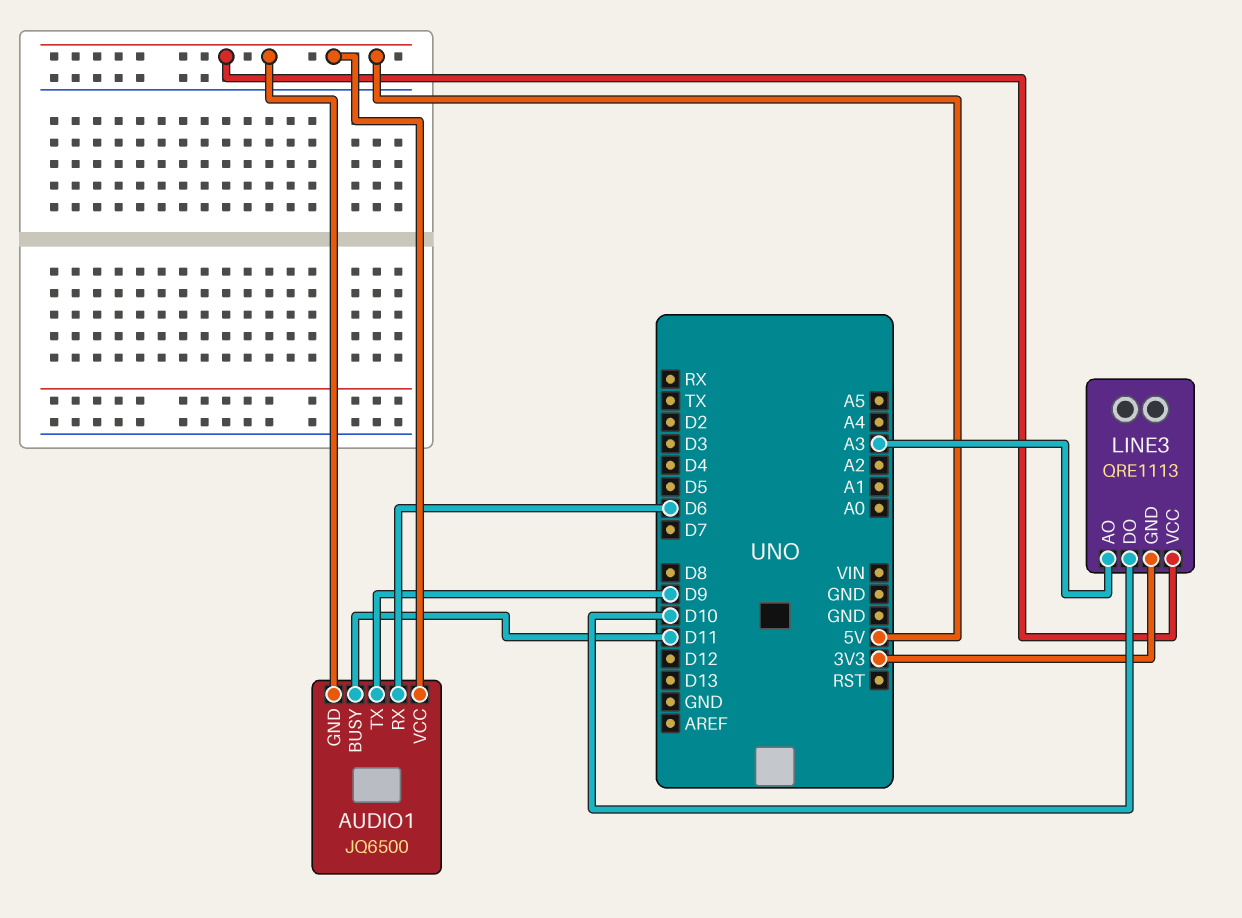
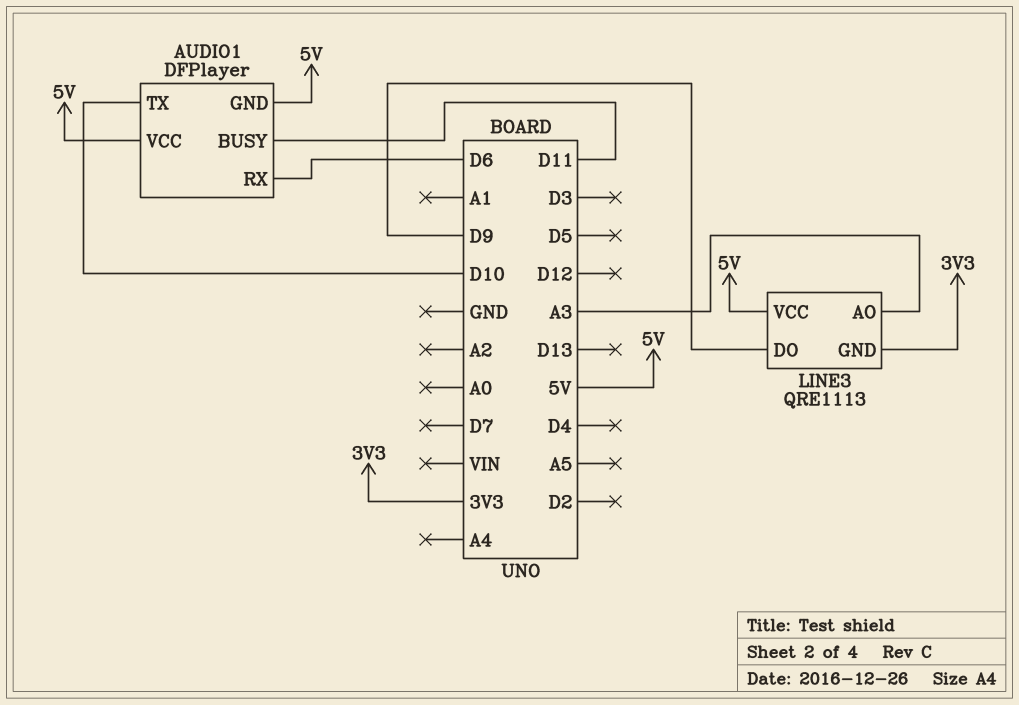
AUDIO1: JQ6500 -> DFPlayer
AUDIO1 pin TX: D9 -> D10
LINE3 pin DO: D10 -> D9

